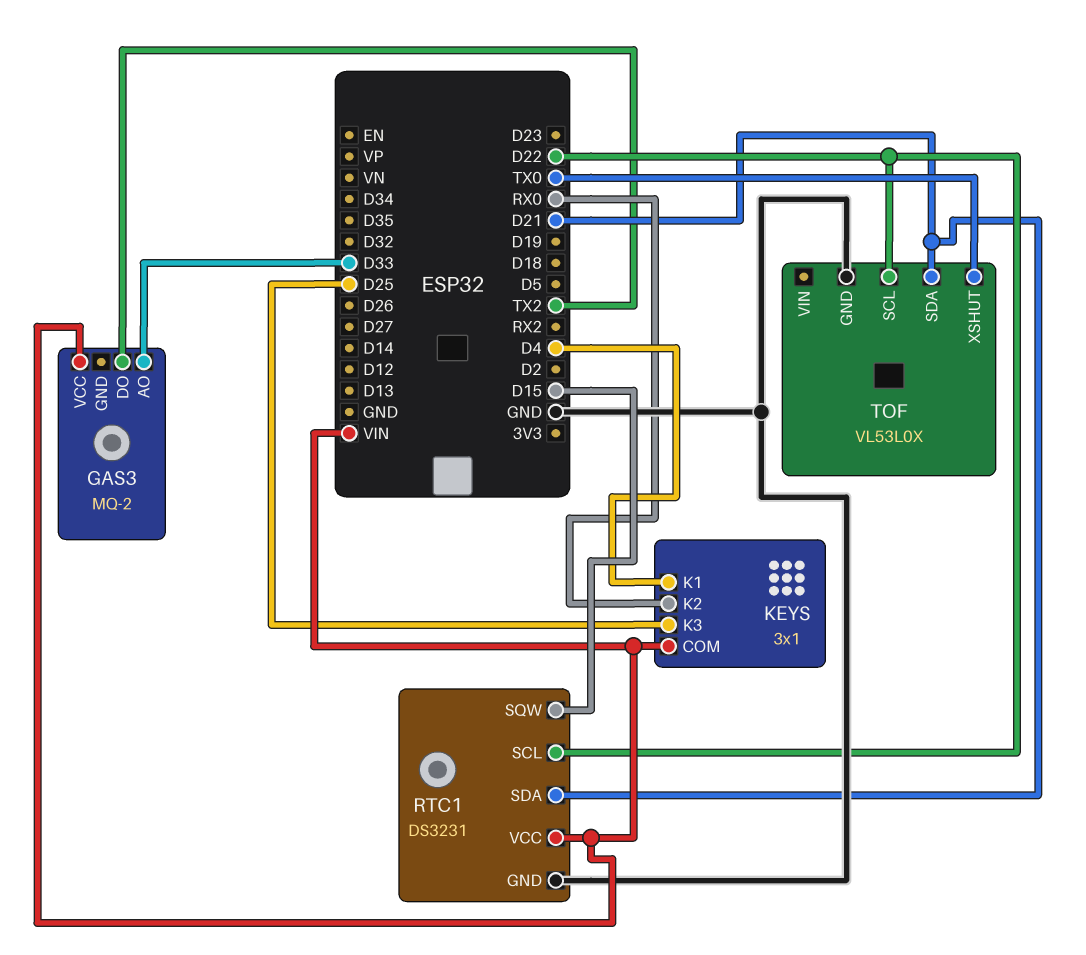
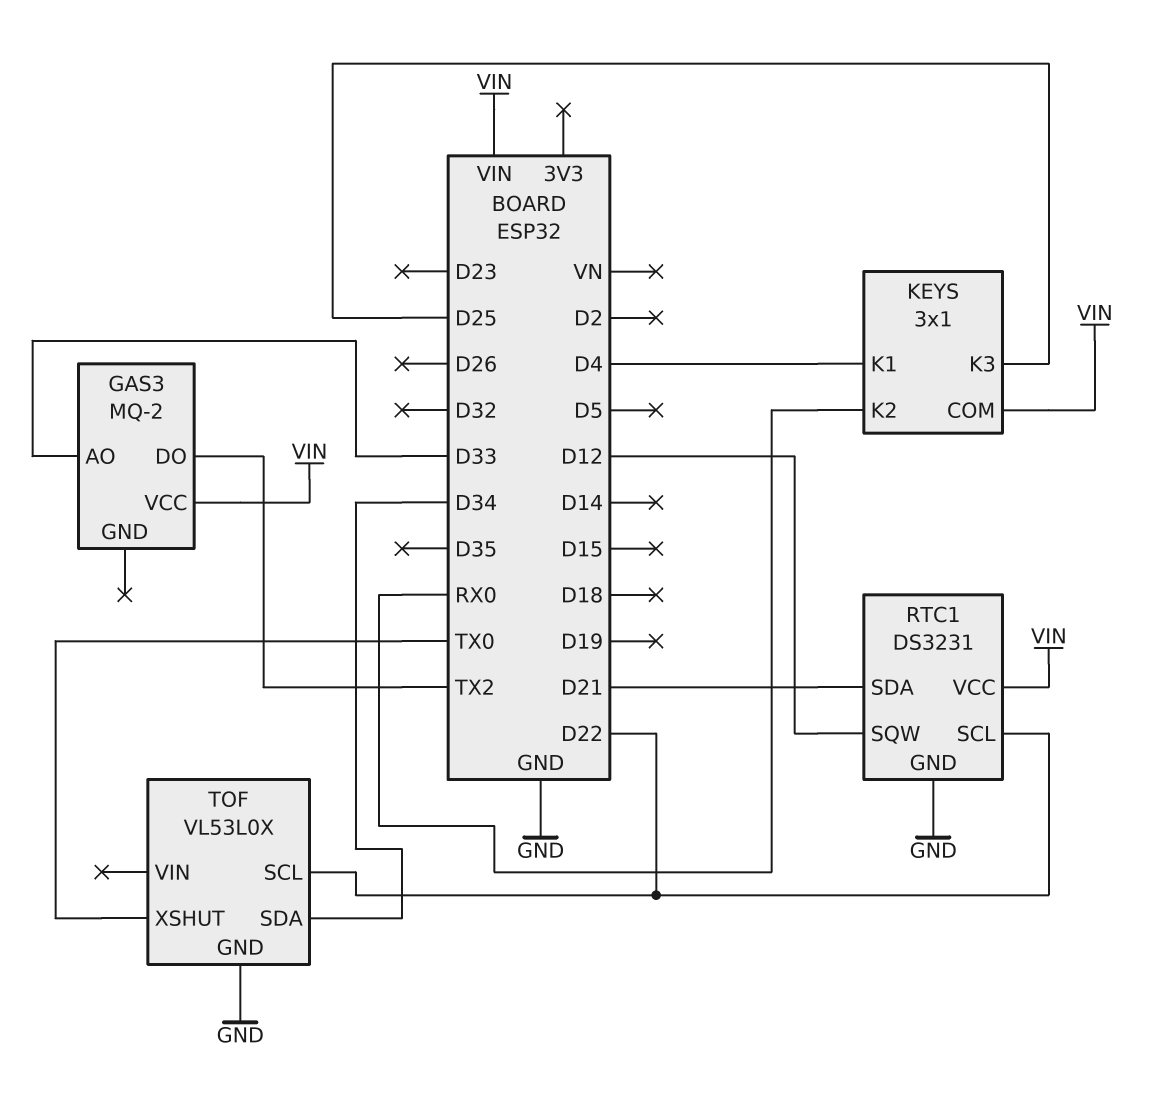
RTC1 pin SQW: D15 -> D12
TOF pin SDA: D21 -> D34

